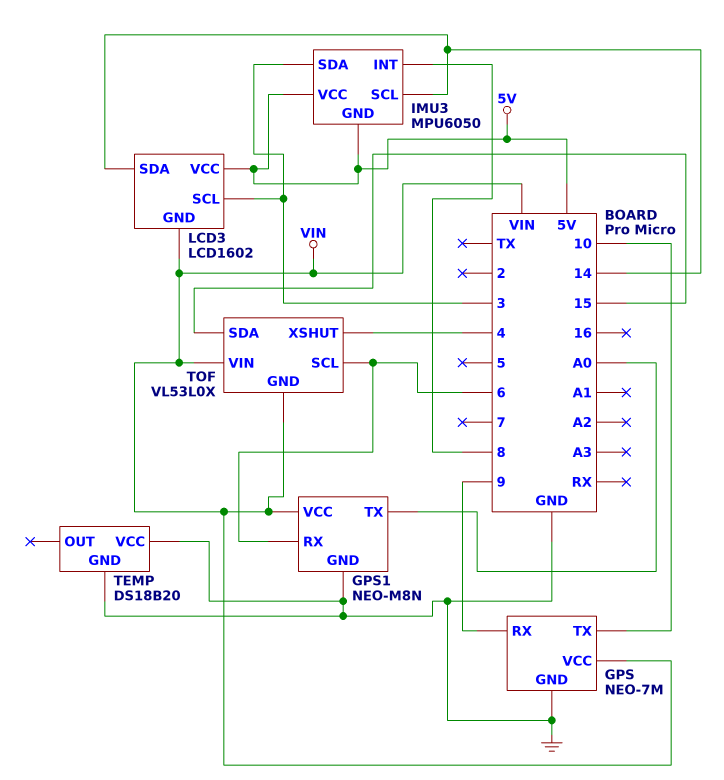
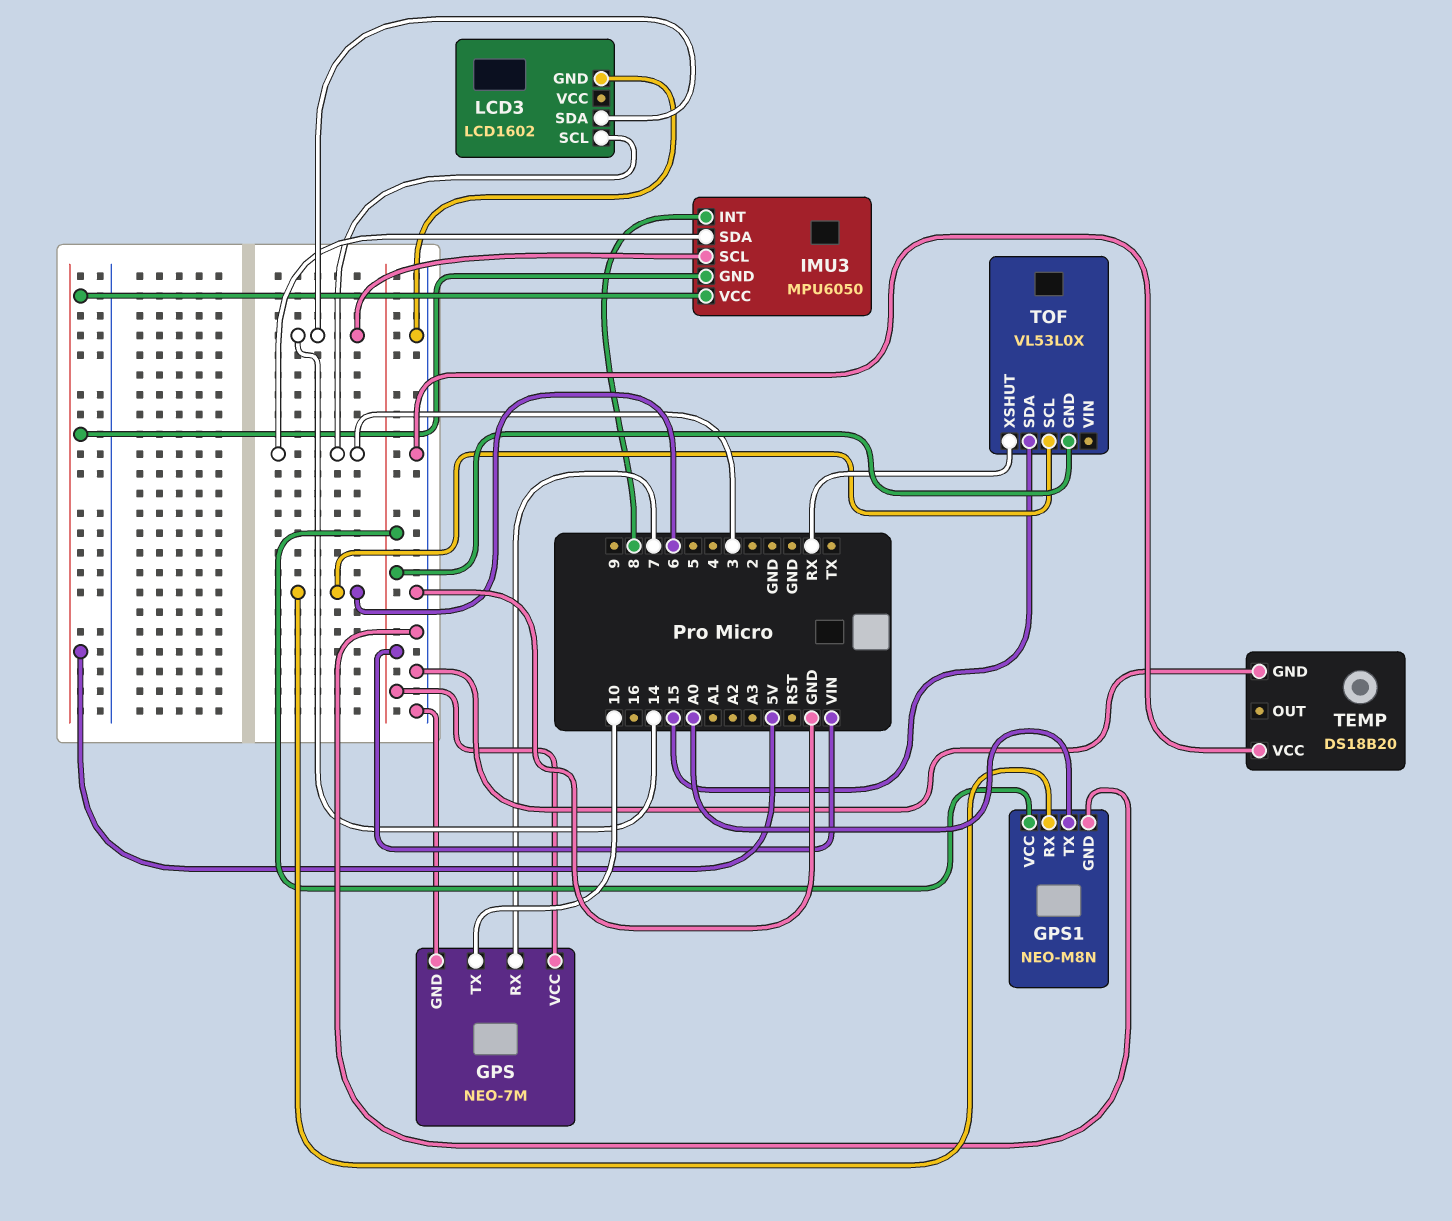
GPS pin RX: 9 -> 7
LCD3 pin GND: VIN -> GND
LCD3 pin VCC: 5V -> none
TOF pin VIN: VIN -> none
TOF pin XSHUT: 4 -> RX

